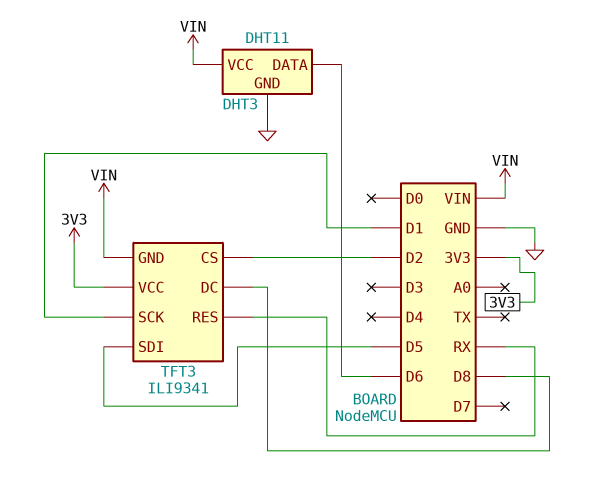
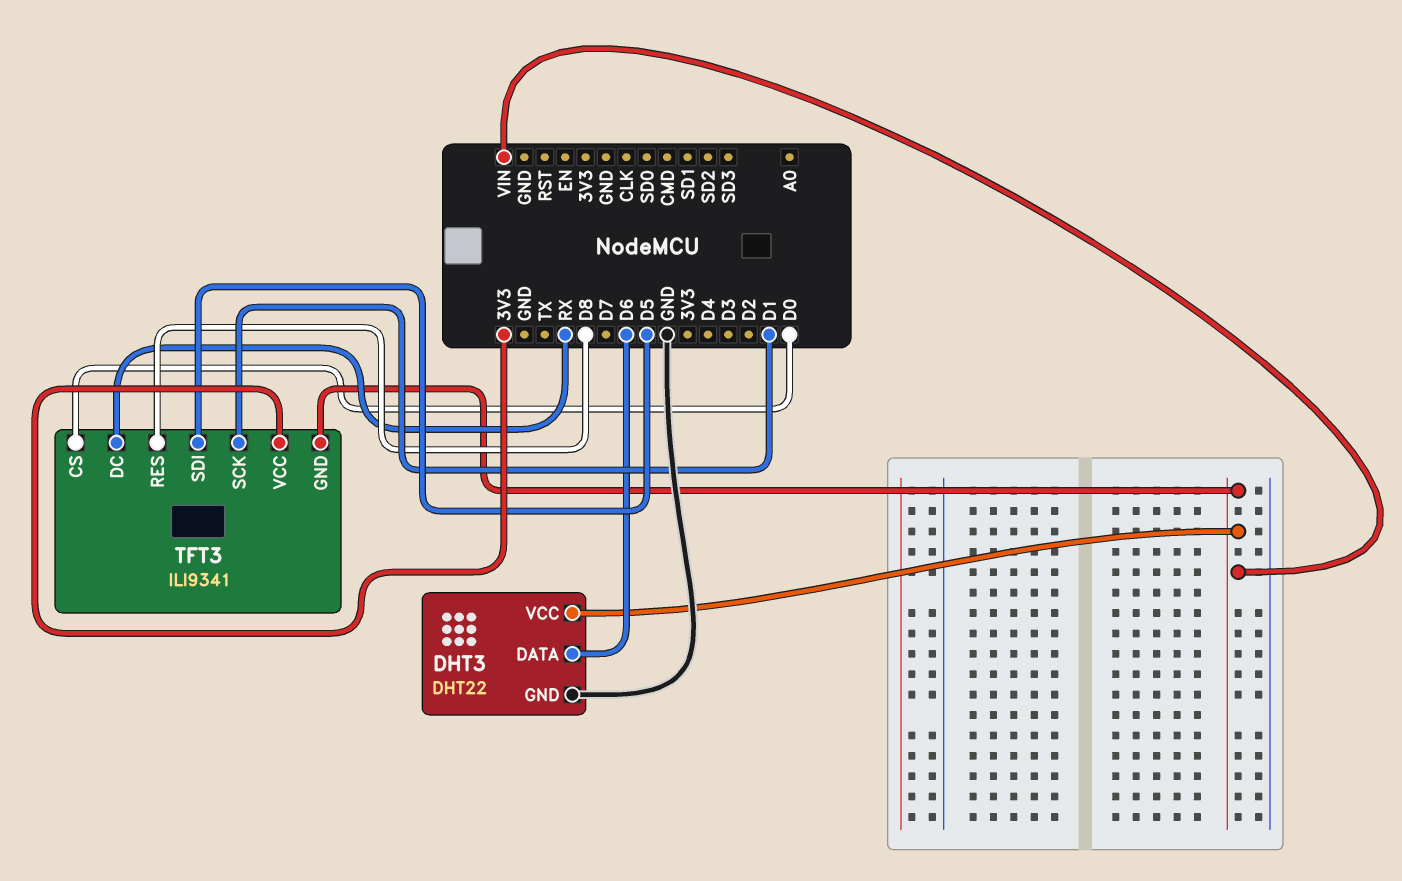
DHT3: DHT11 -> DHT22
TFT3 pin CS: D2 -> D0
TFT3 pin DC: D8 -> RX
TFT3 pin RES: RX -> D8

